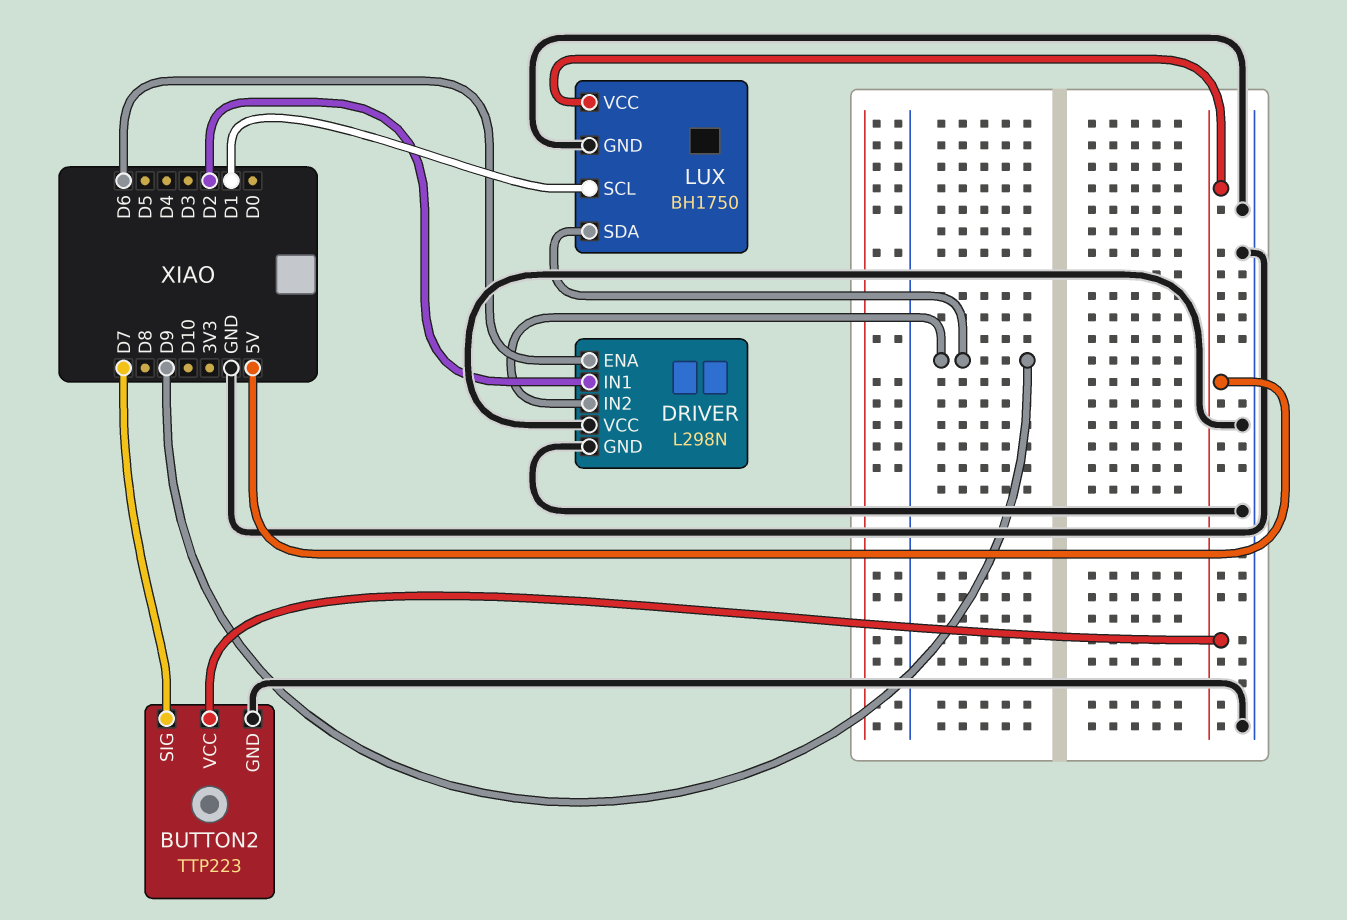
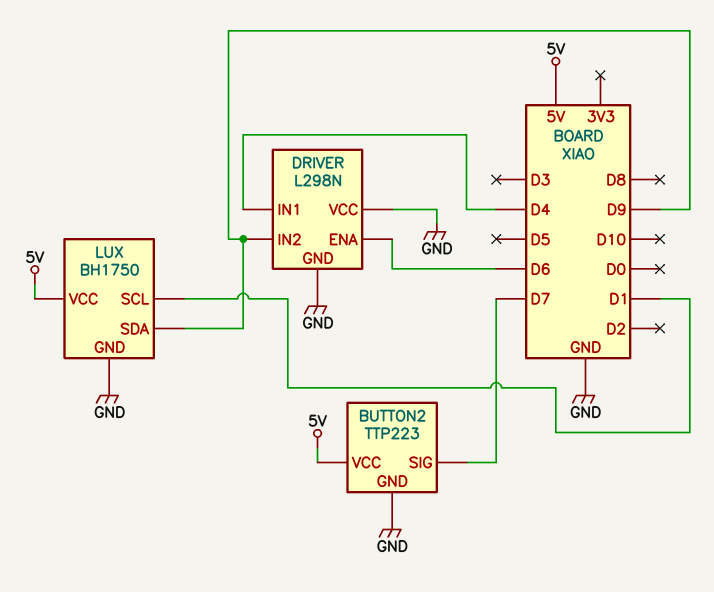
DRIVER pin IN1: D2 -> D4

